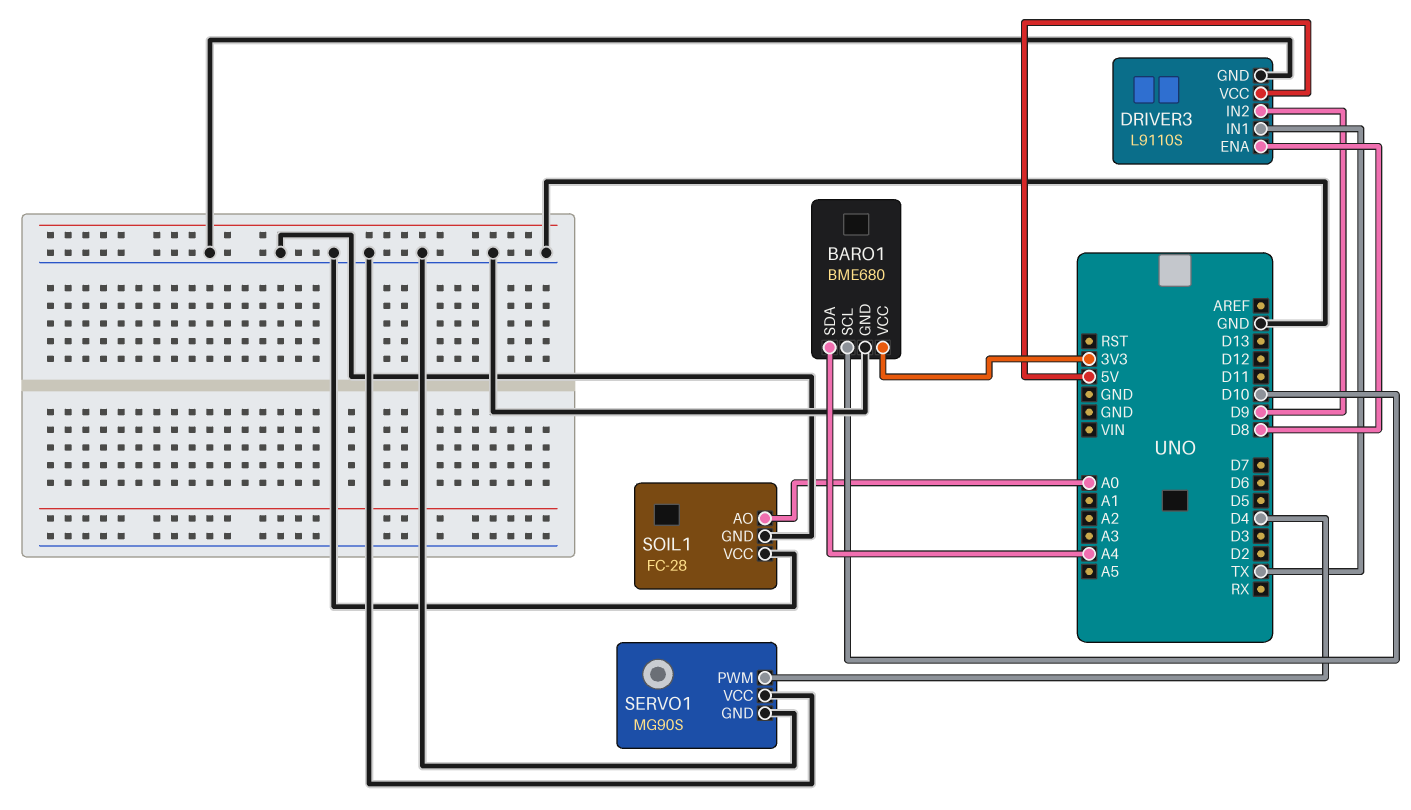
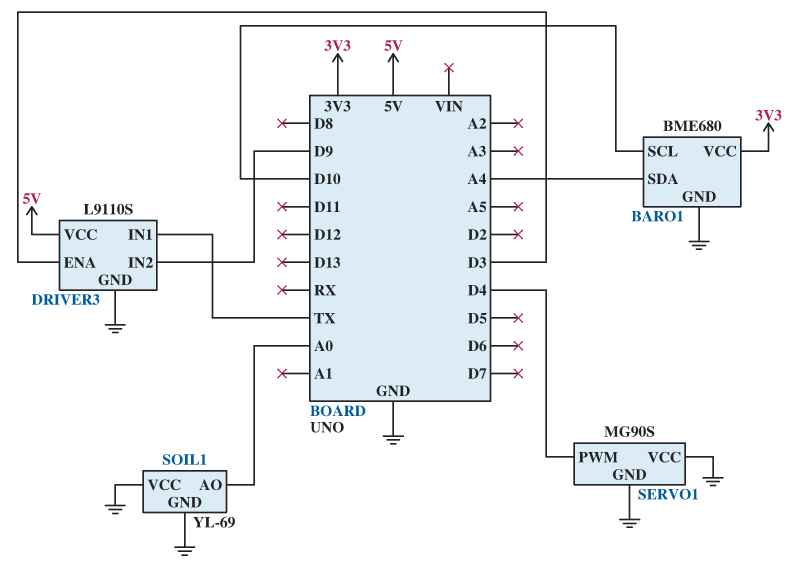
DRIVER3 pin ENA: D8 -> D3
SOIL1: FC-28 -> YL-69

